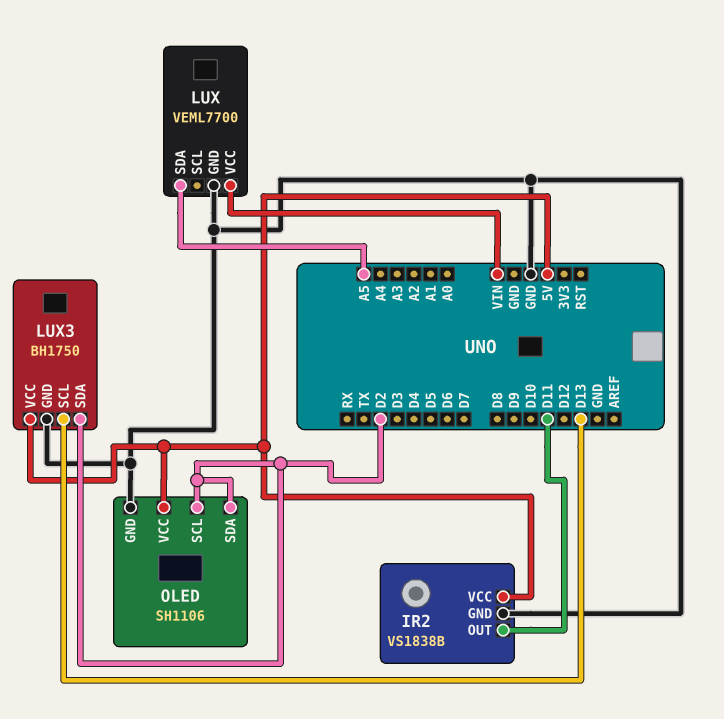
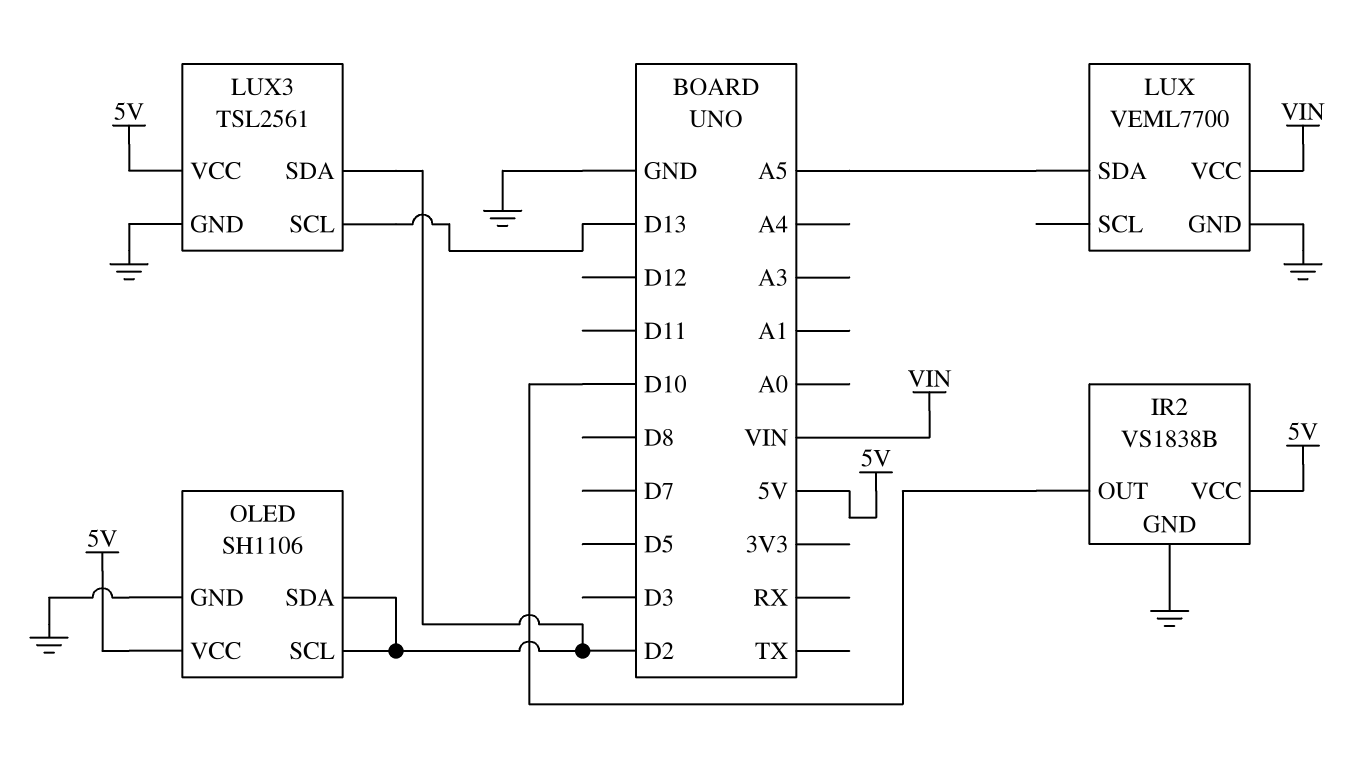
IR2 pin OUT: D11 -> D10
LUX3: BH1750 -> TSL2561

